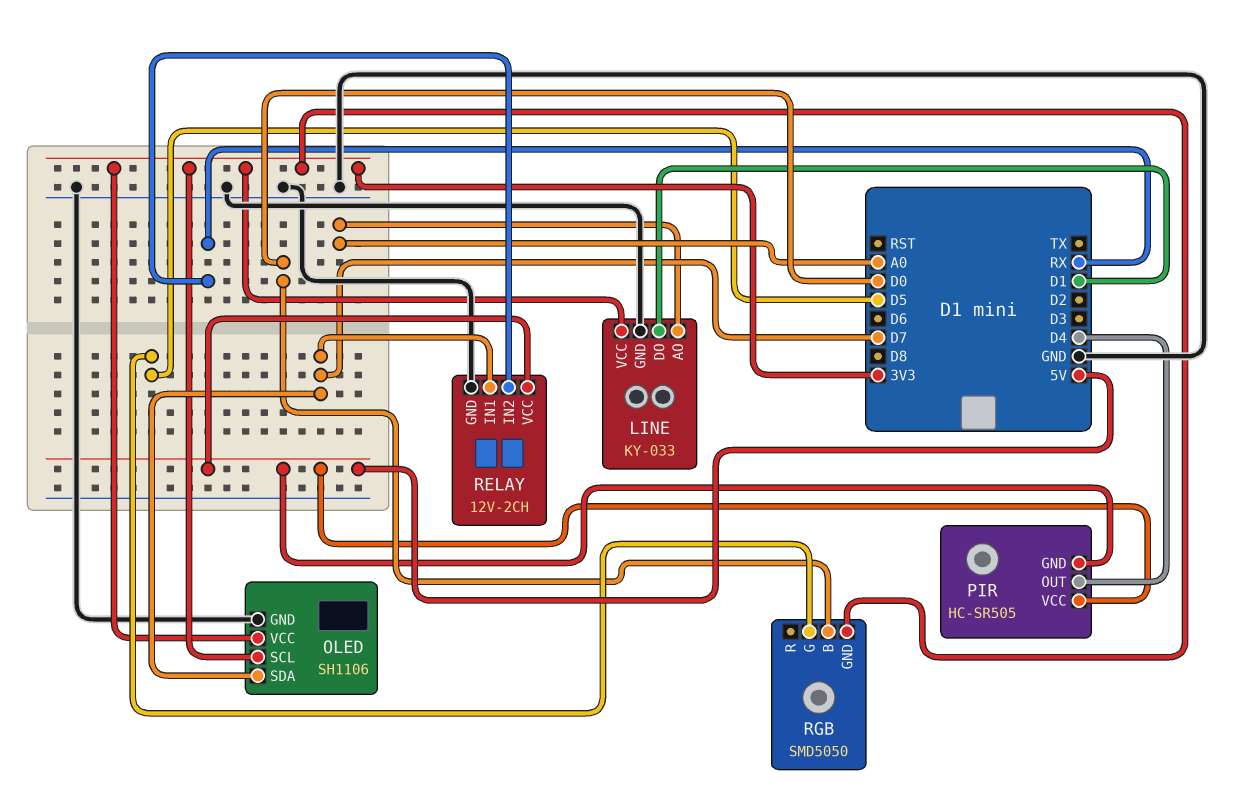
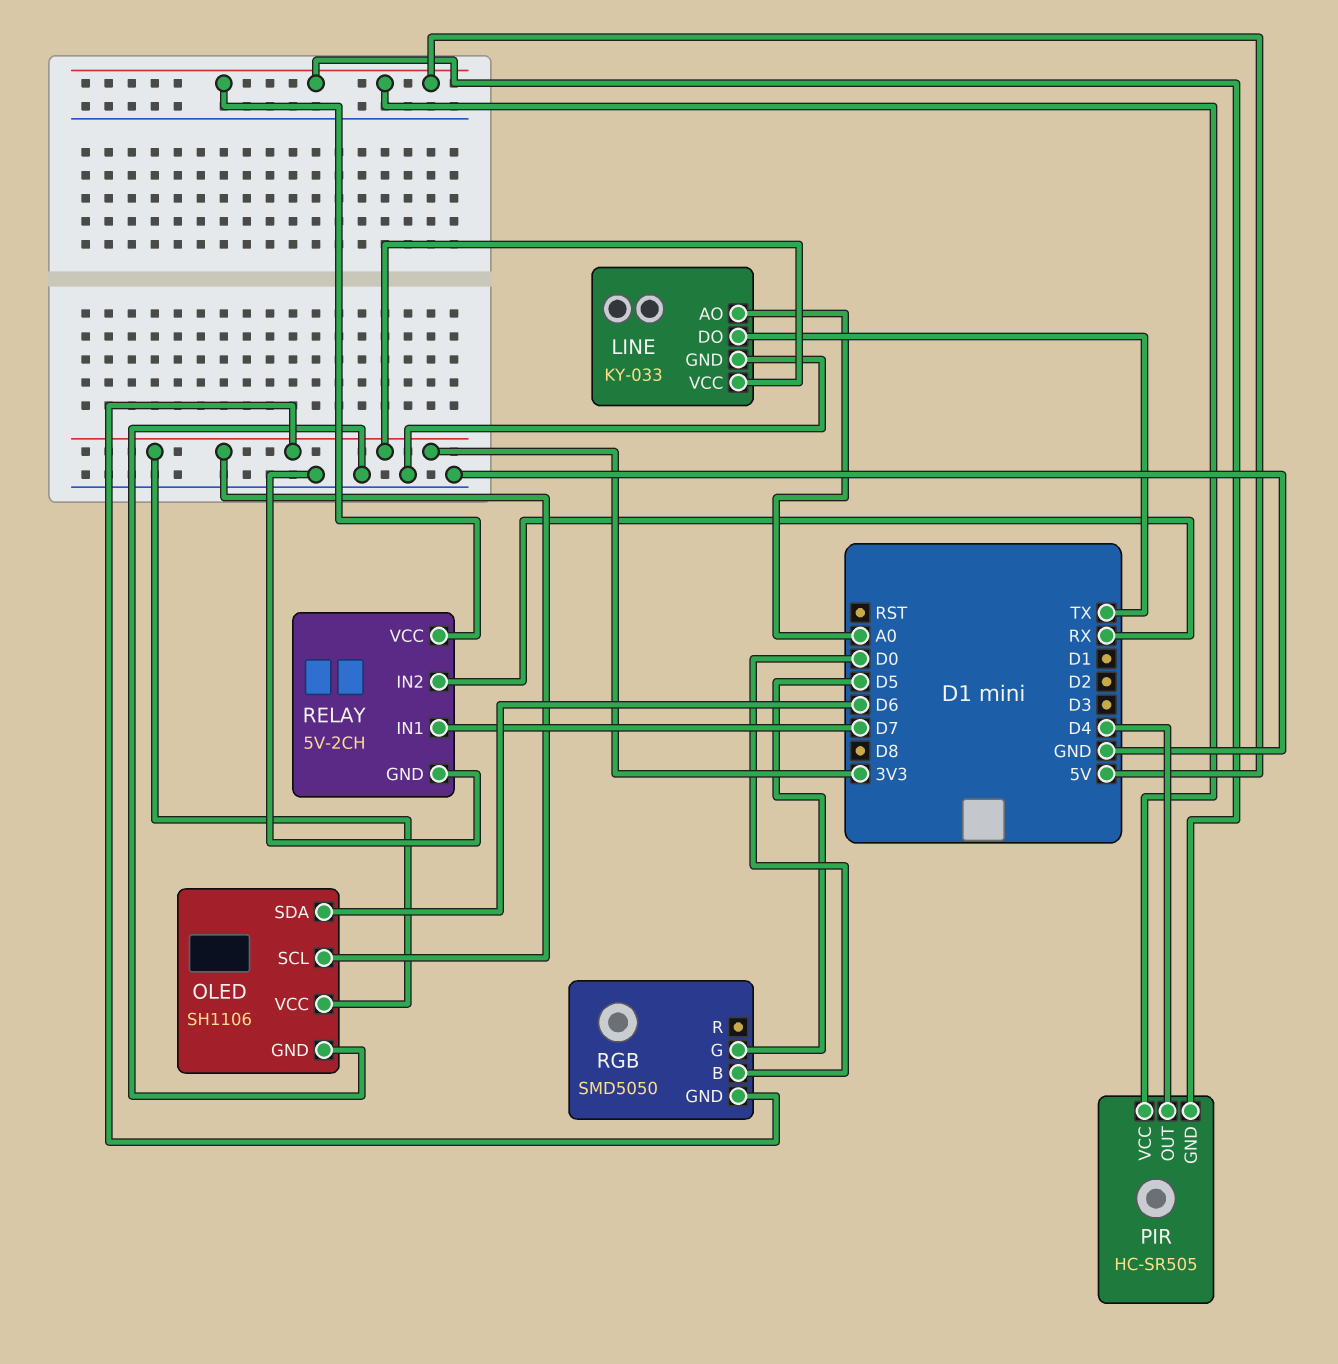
LINE pin DO: D1 -> TX
OLED pin SDA: D7 -> D6
RELAY: 12V-2CH -> 5V-2CH

